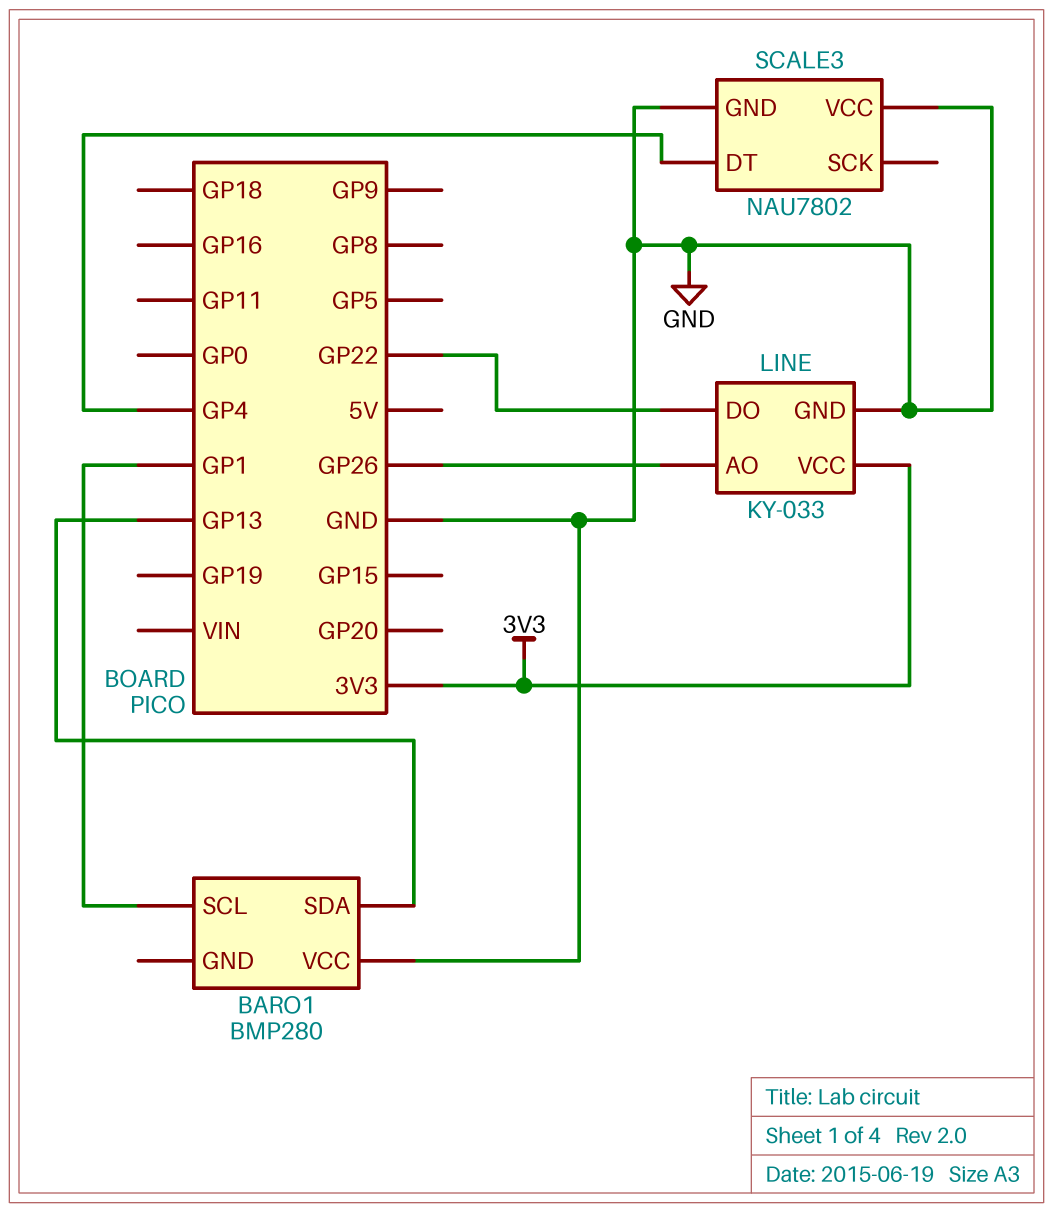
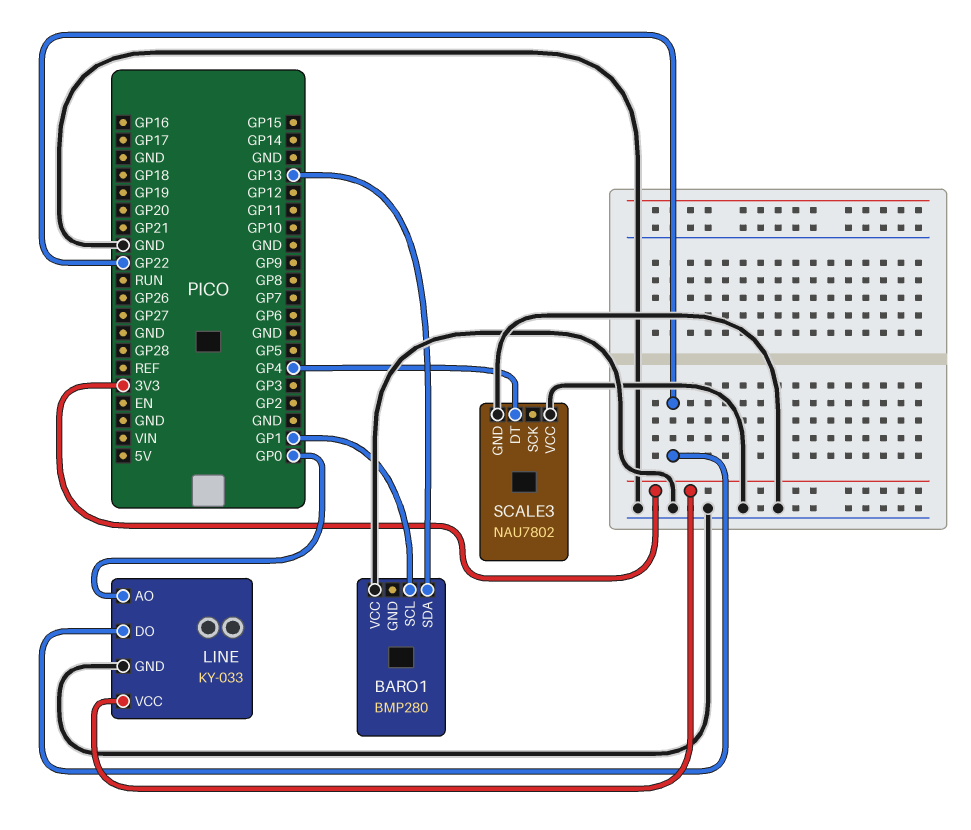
LINE pin AO: GP26 -> GP0

